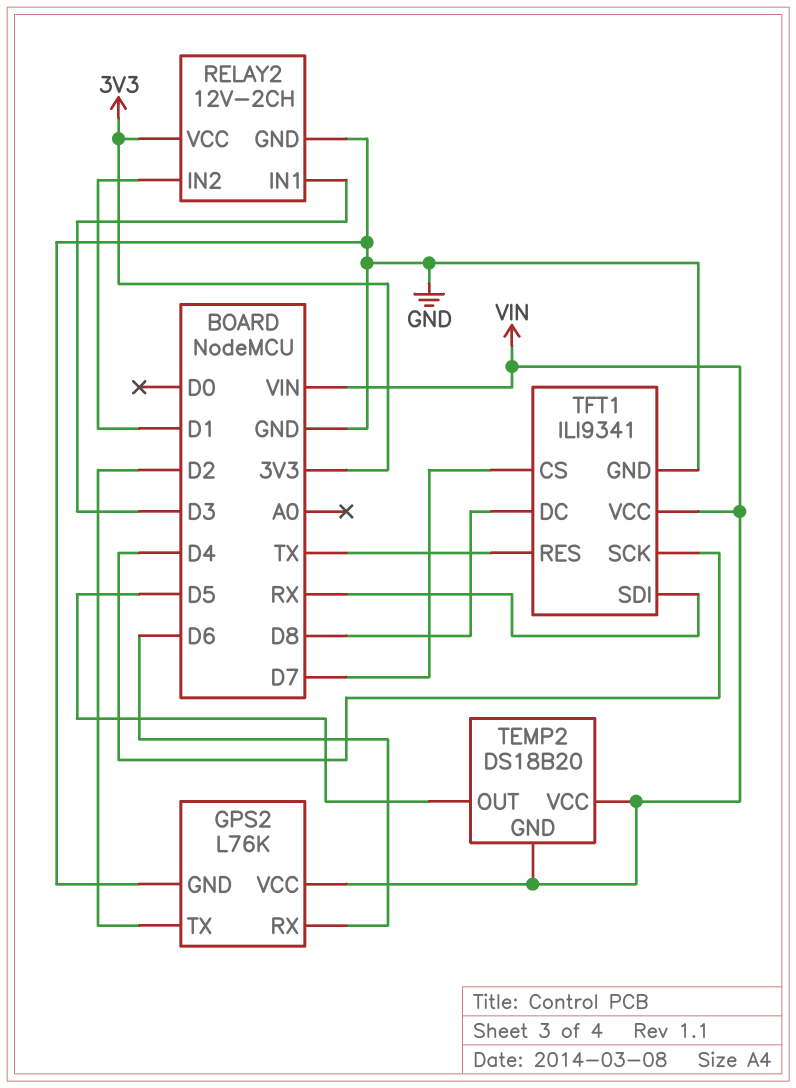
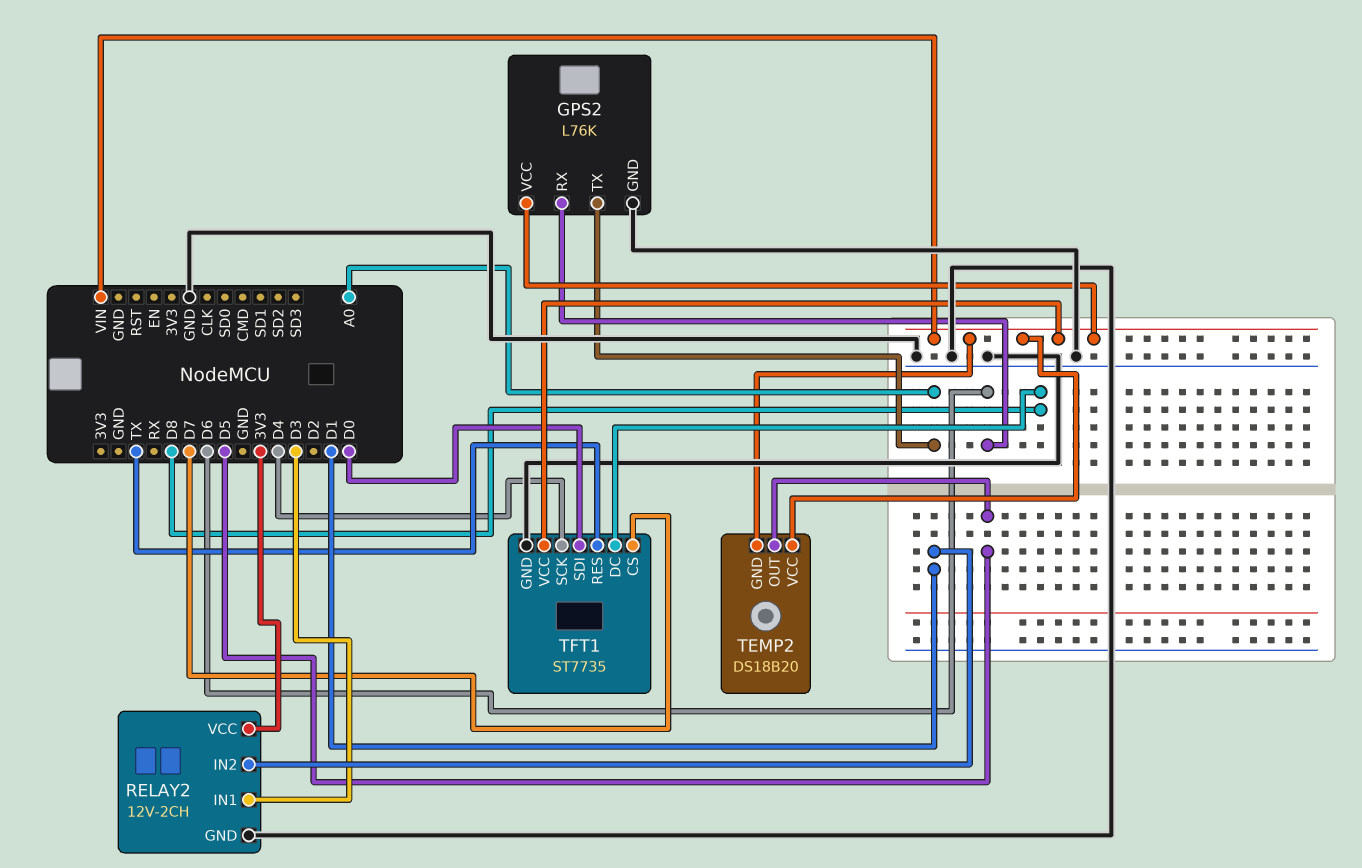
GPS2 pin TX: D2 -> A0
TFT1: ILI9341 -> ST7735
TFT1 pin SDI: RX -> D0

